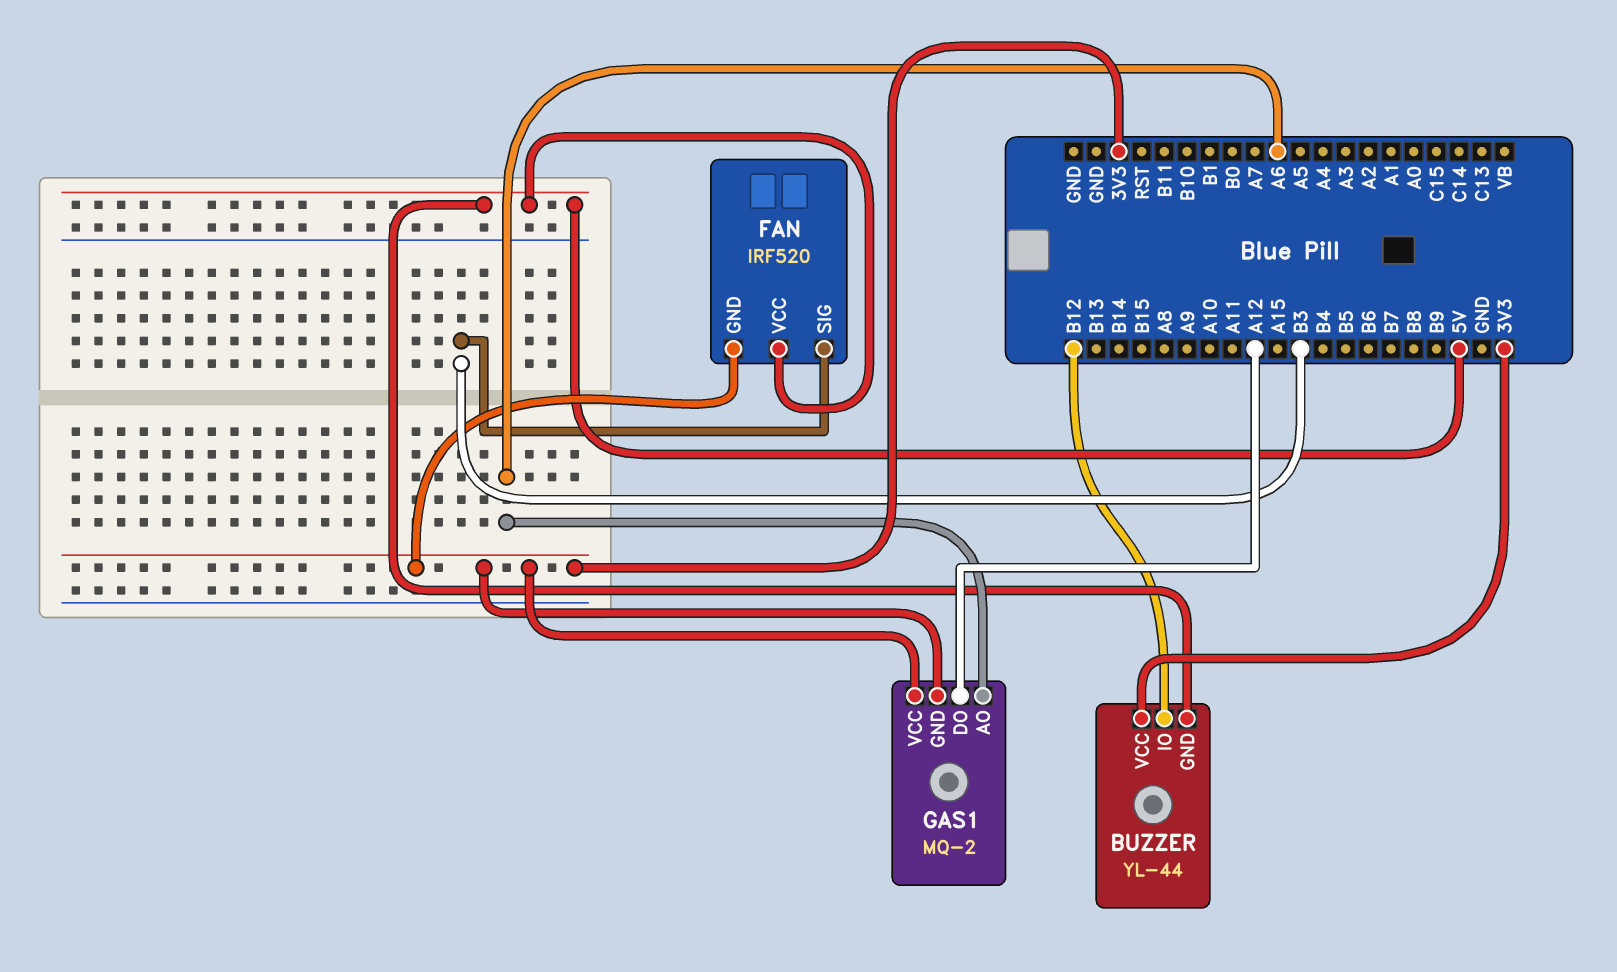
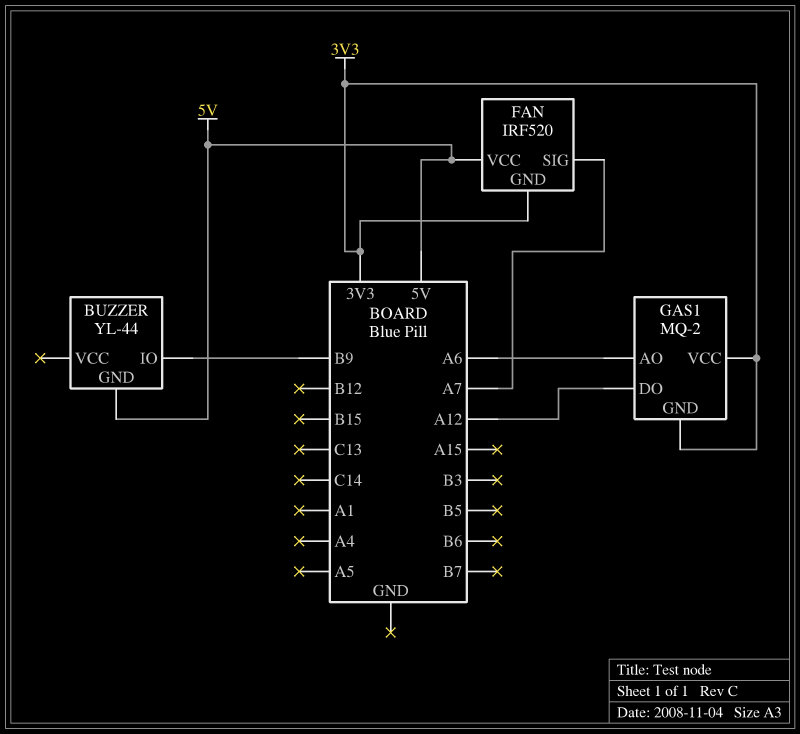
BUZZER pin IO: B12 -> B9
BUZZER pin VCC: 3V3 -> none
FAN pin SIG: B3 -> A7

